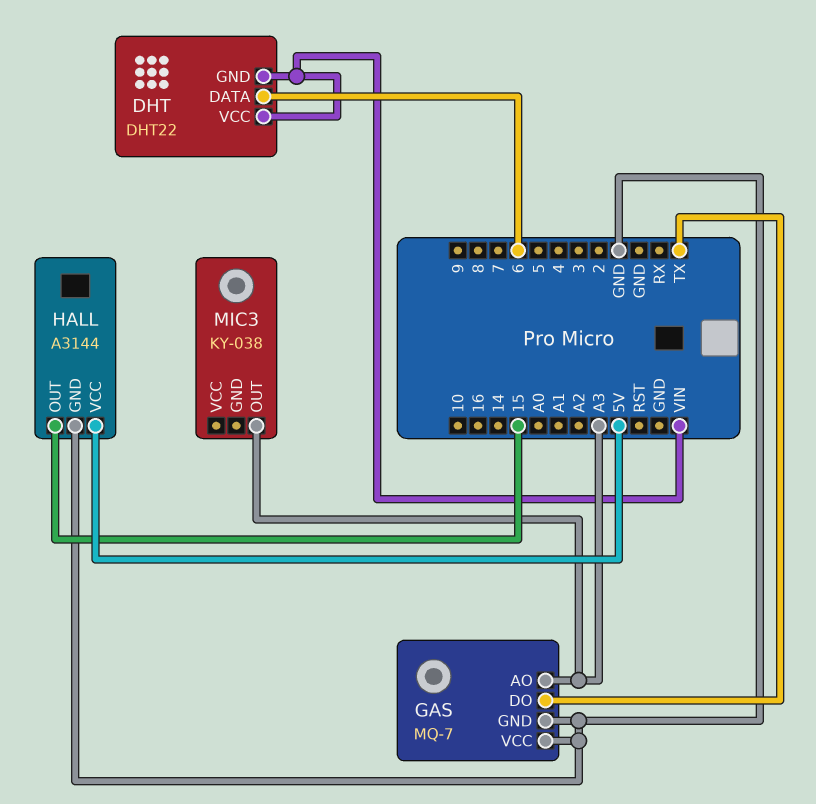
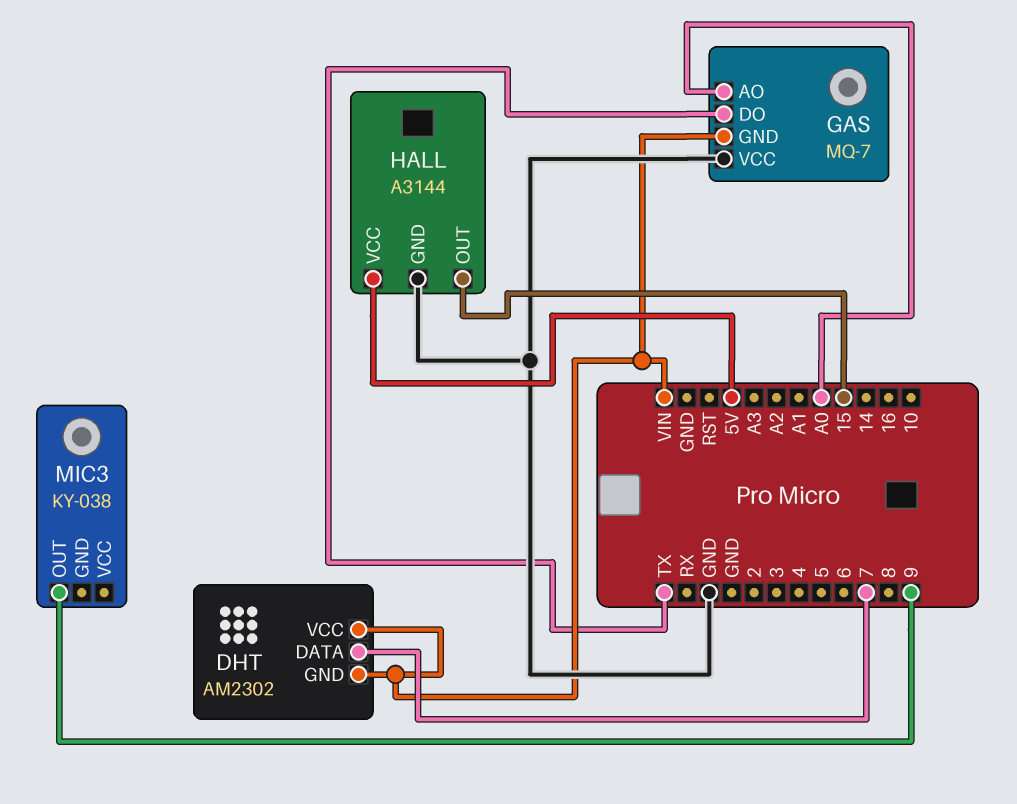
DHT: DHT22 -> AM2302
DHT pin DATA: 6 -> 7
GAS pin AO: A3 -> A0
GAS pin GND: GND -> VIN
MIC3 pin OUT: A3 -> 9

